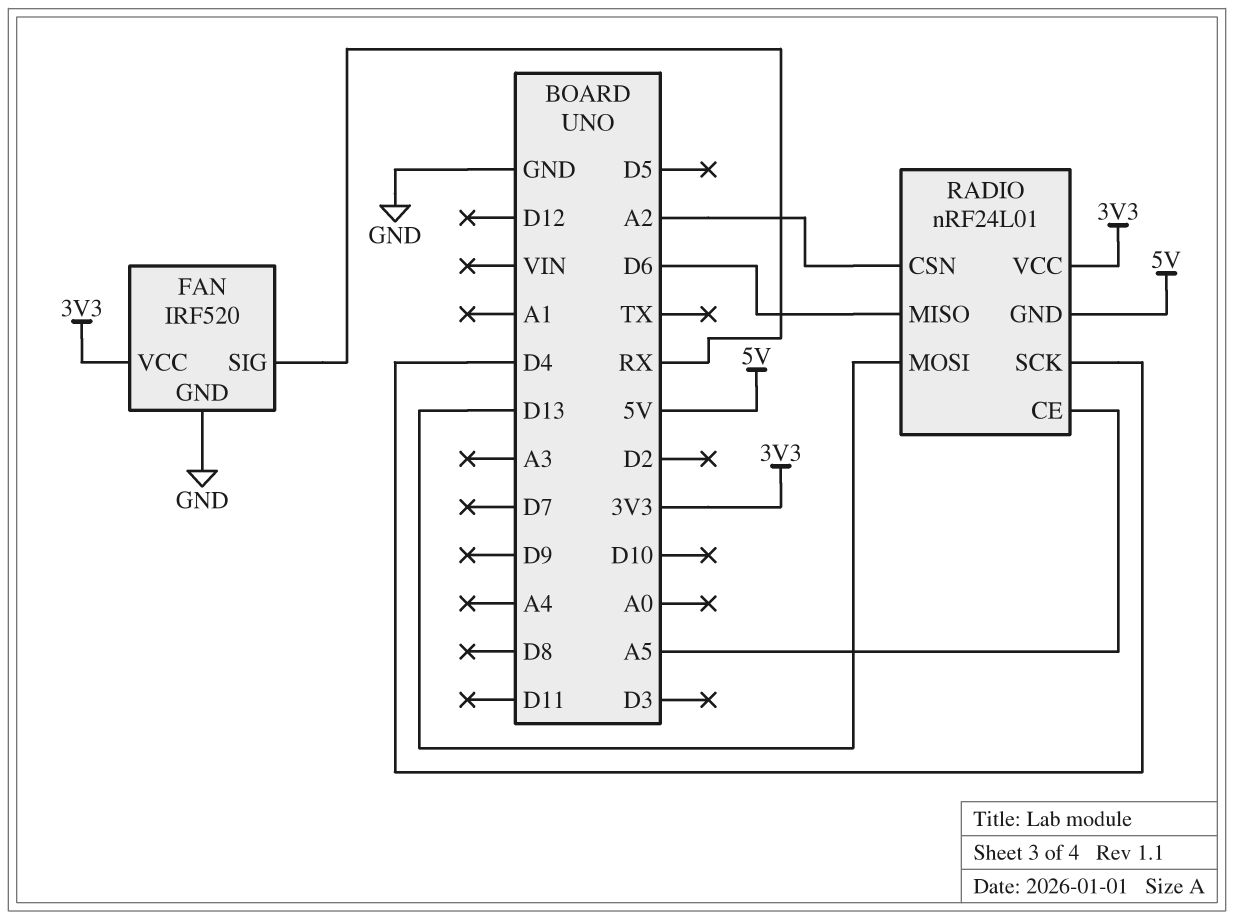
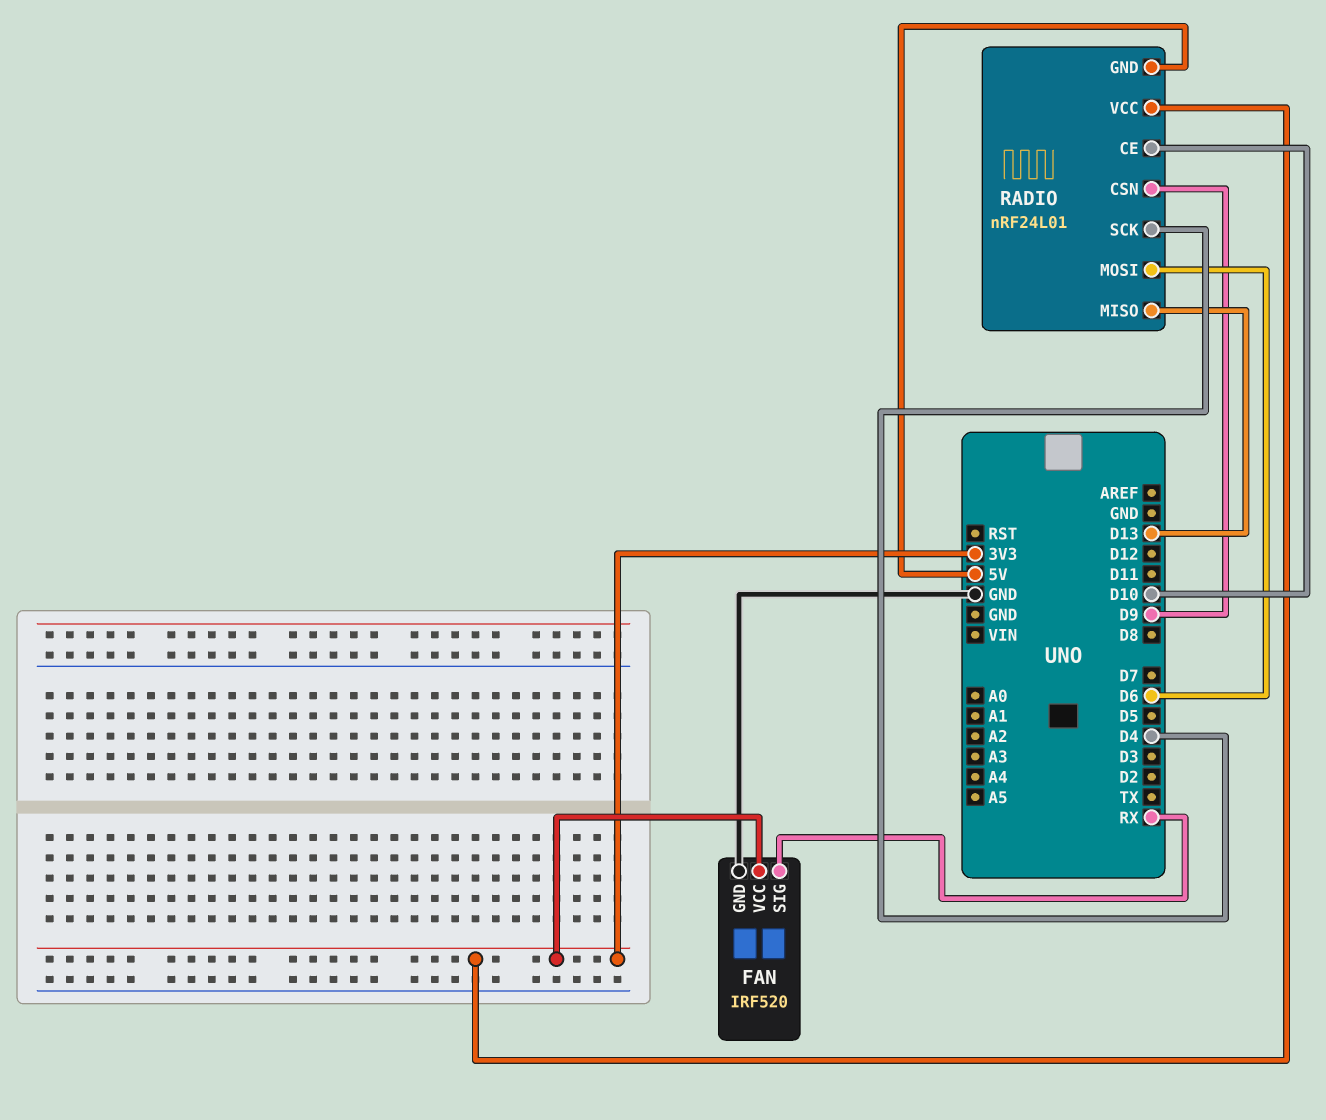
RADIO pin CE: A5 -> D10
RADIO pin CSN: A2 -> D9
RADIO pin MISO: D6 -> D13
RADIO pin MOSI: D13 -> D6

